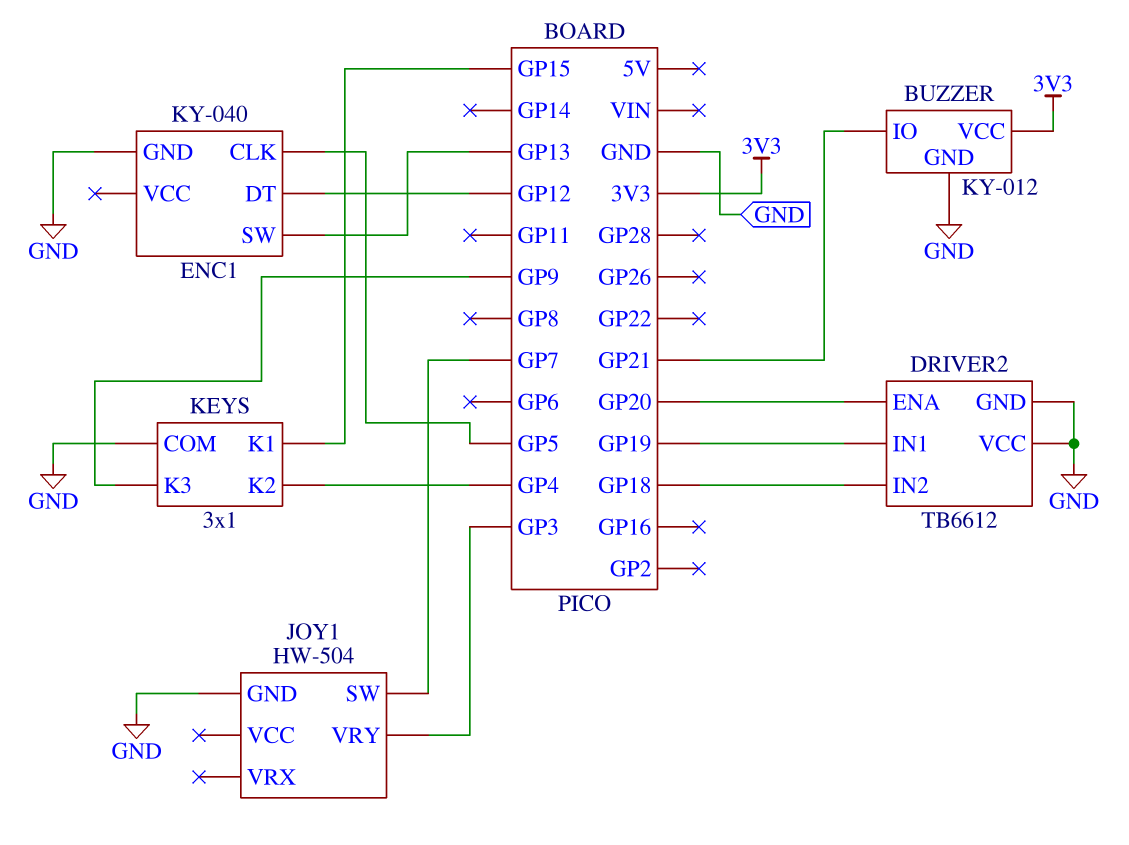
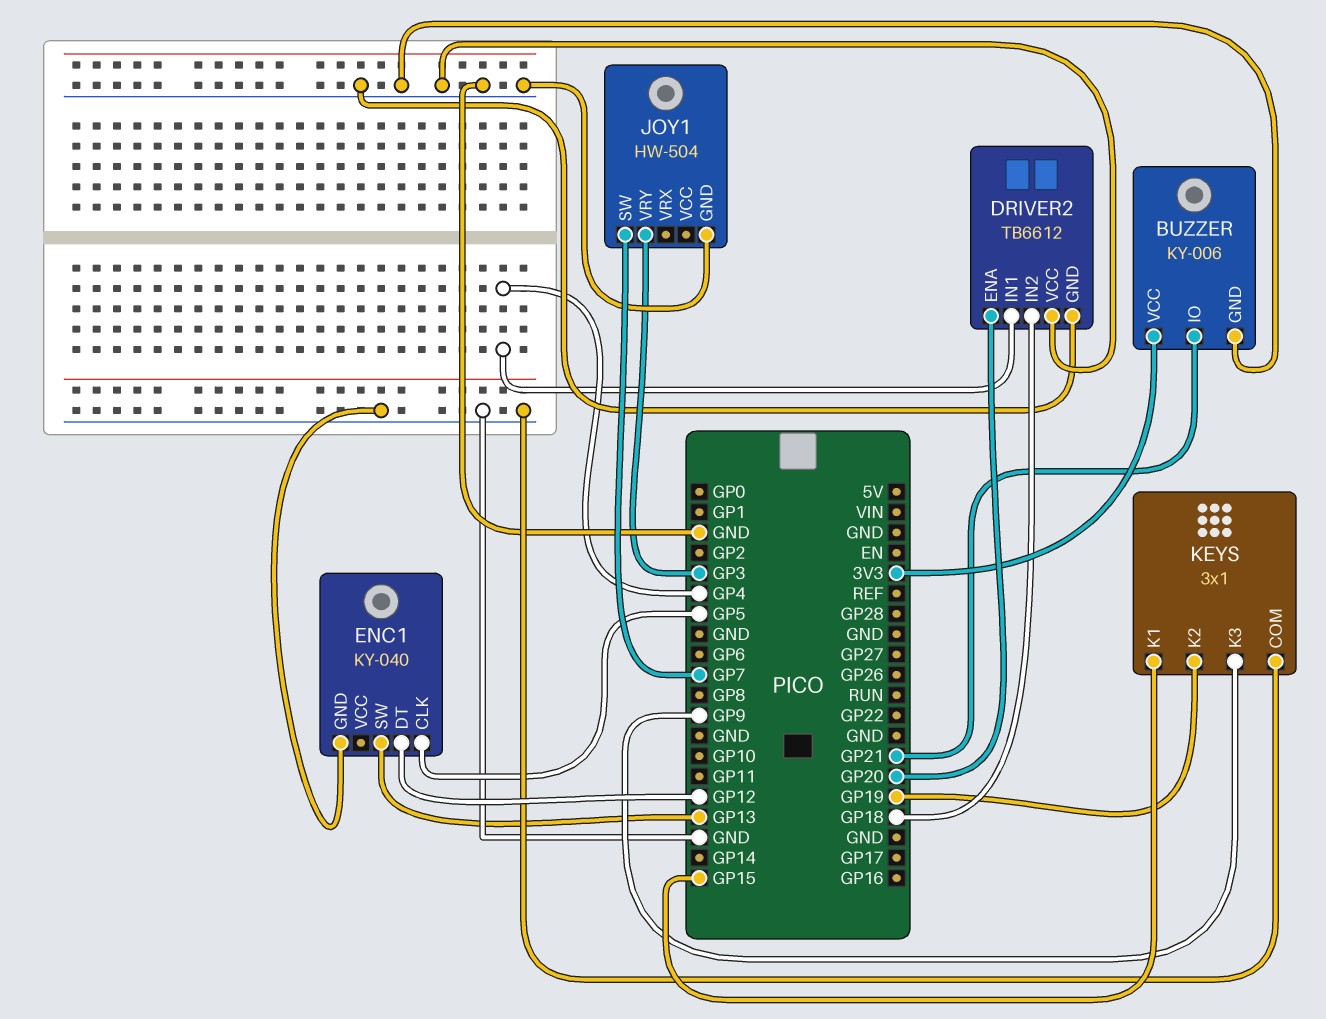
BUZZER: KY-012 -> KY-006
DRIVER2 pin IN1: GP19 -> GP4
KEYS pin K2: GP4 -> GP19

